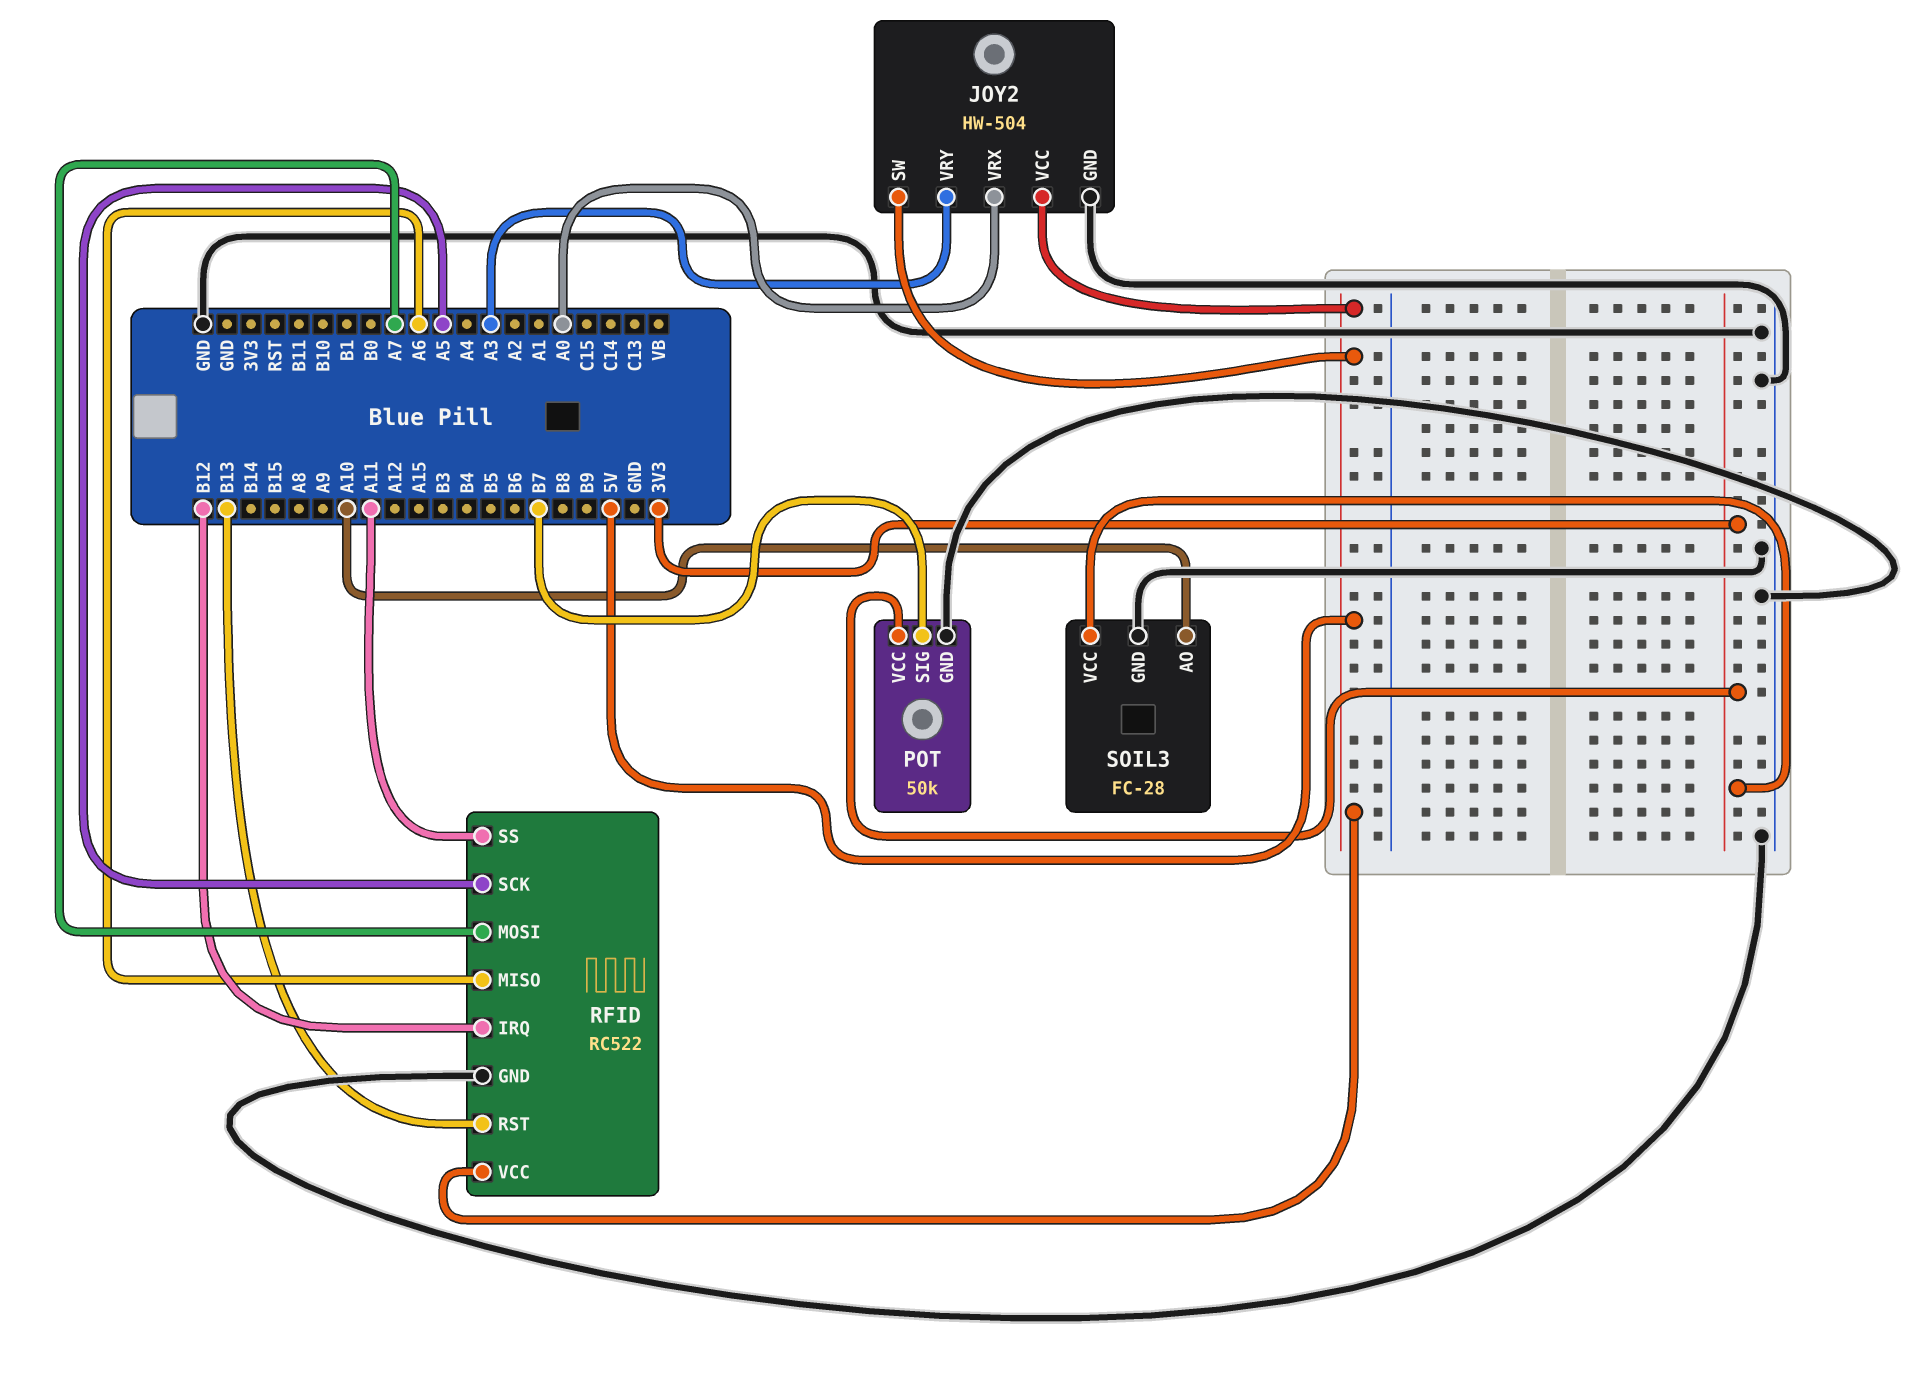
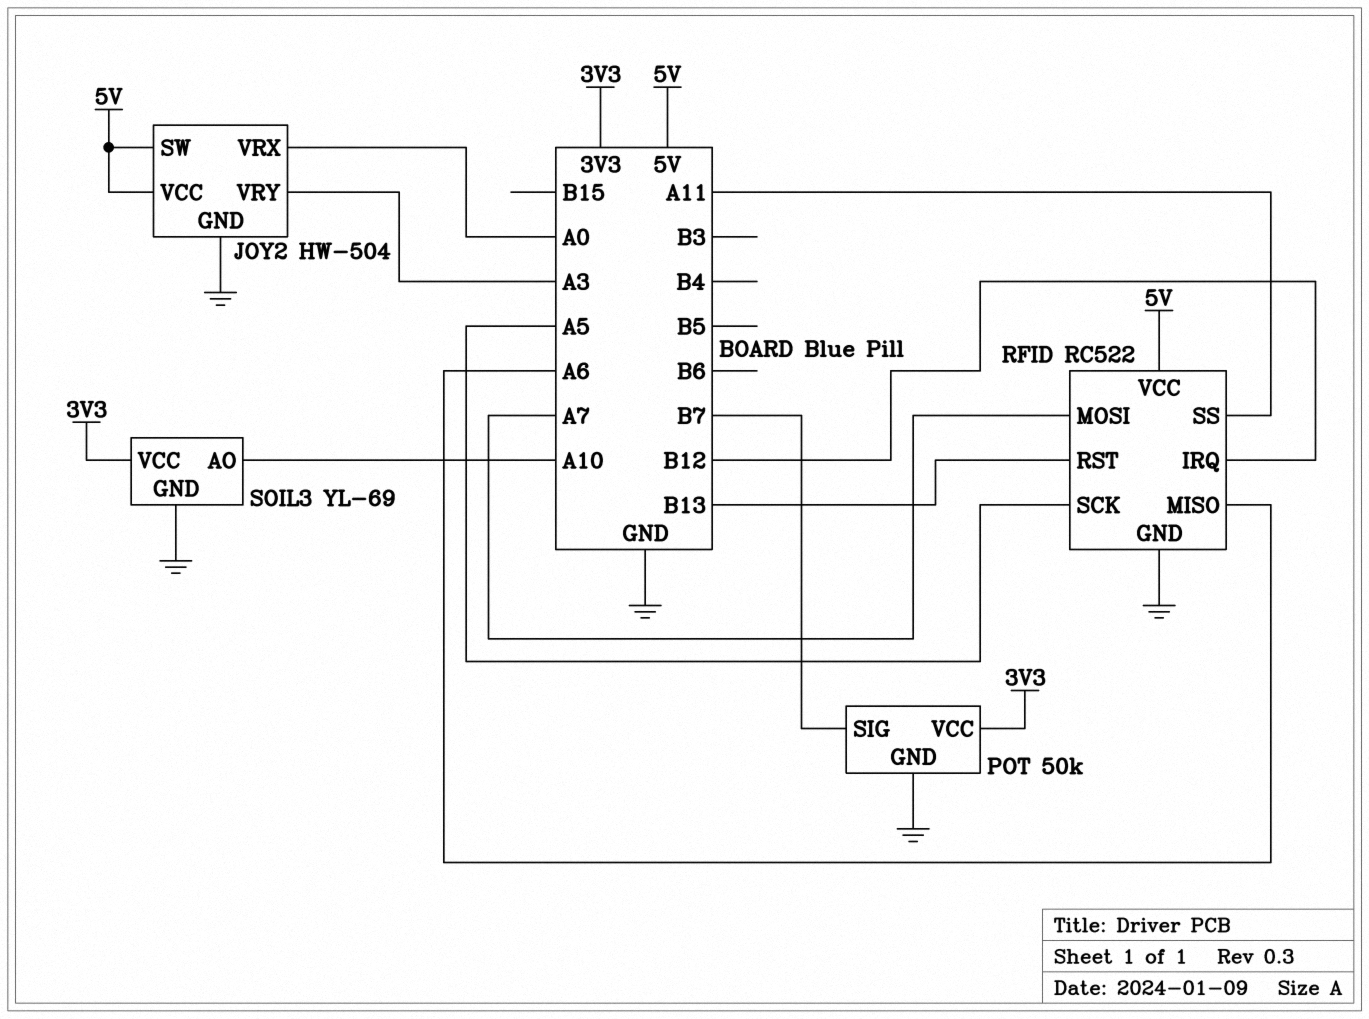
SOIL3: FC-28 -> YL-69

